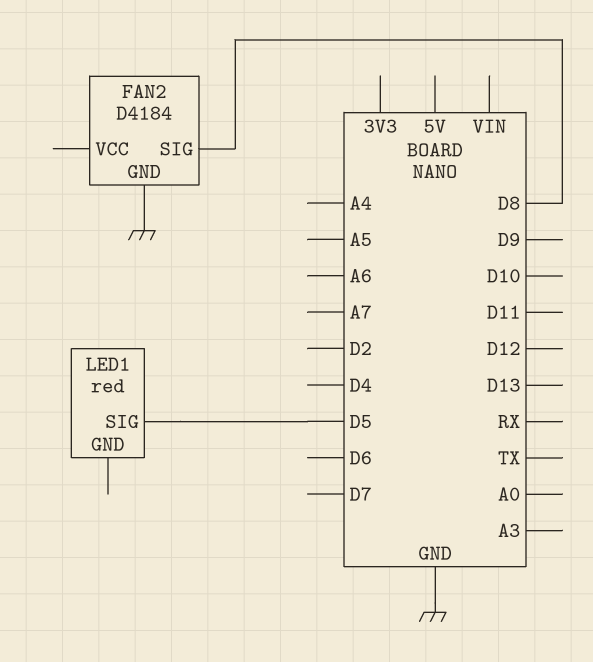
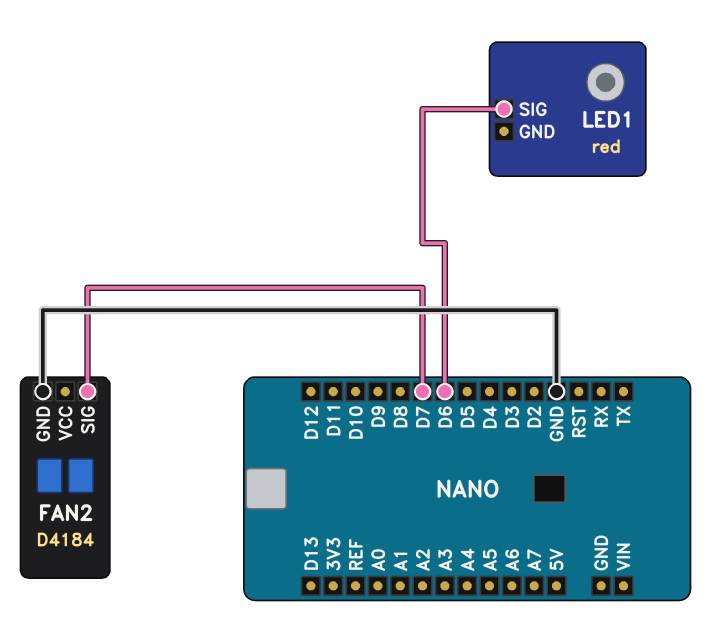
FAN2 pin SIG: D8 -> D7
LED1 pin SIG: D5 -> D6

